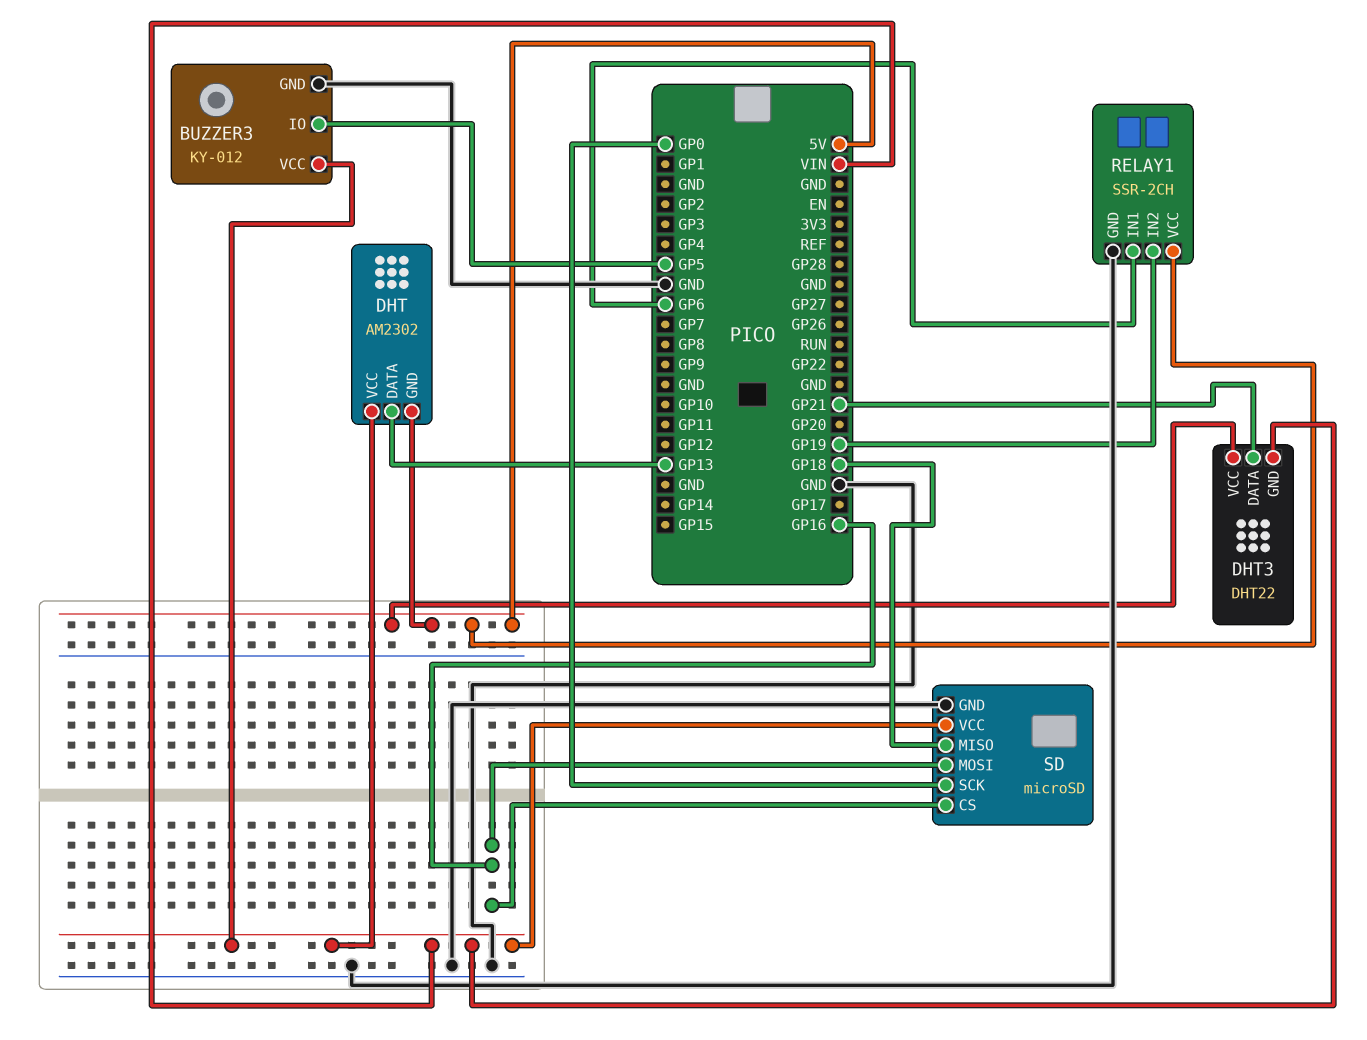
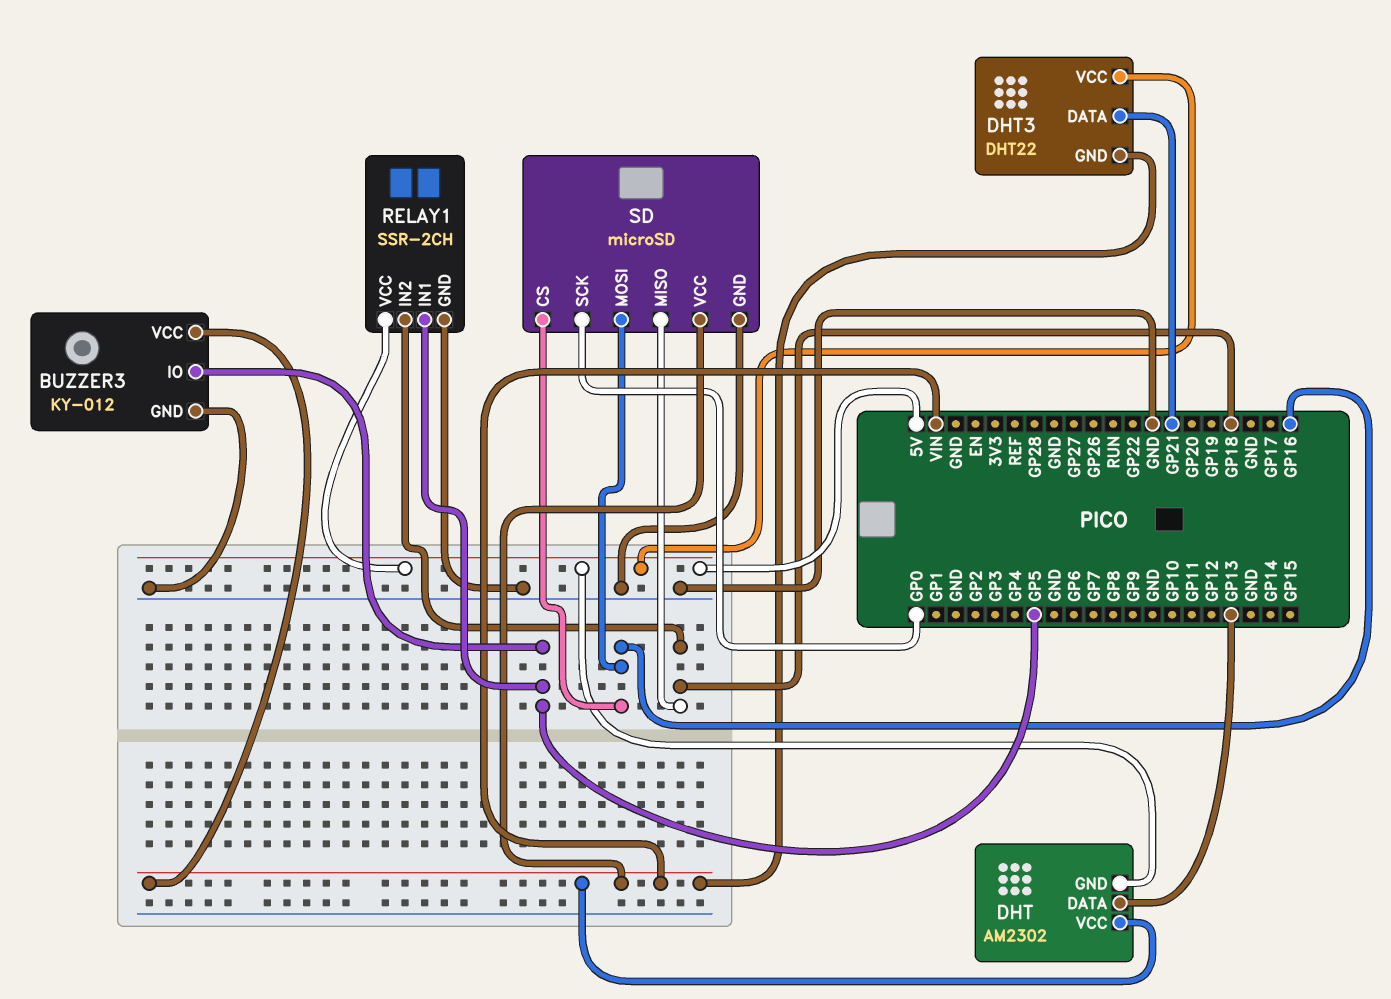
RELAY1 pin IN1: GP6 -> GP5
RELAY1 pin IN2: GP19 -> GP18

